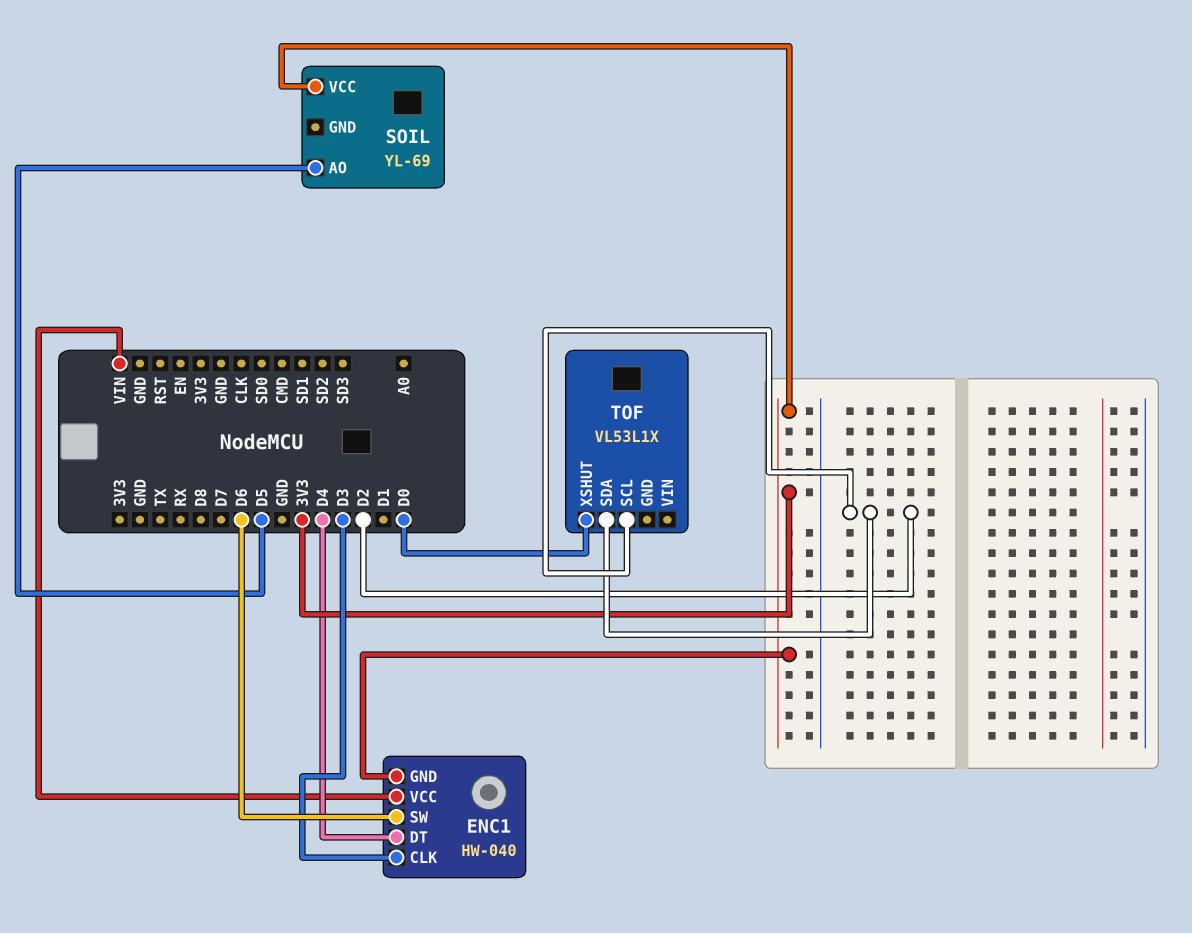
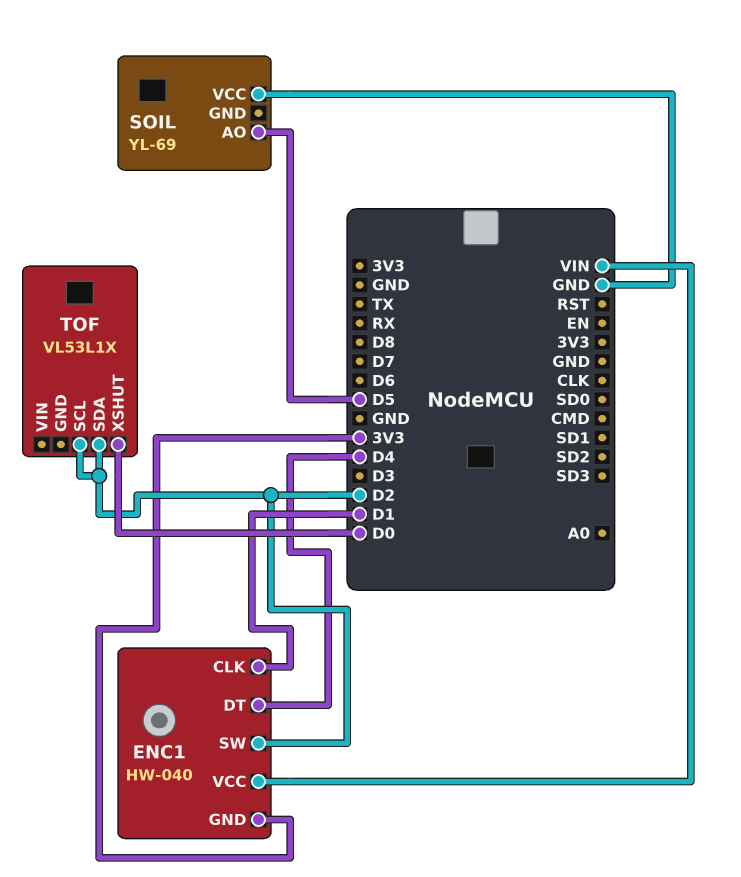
ENC1 pin CLK: D3 -> D1
ENC1 pin SW: D6 -> D2
SOIL pin VCC: 3V3 -> GND

